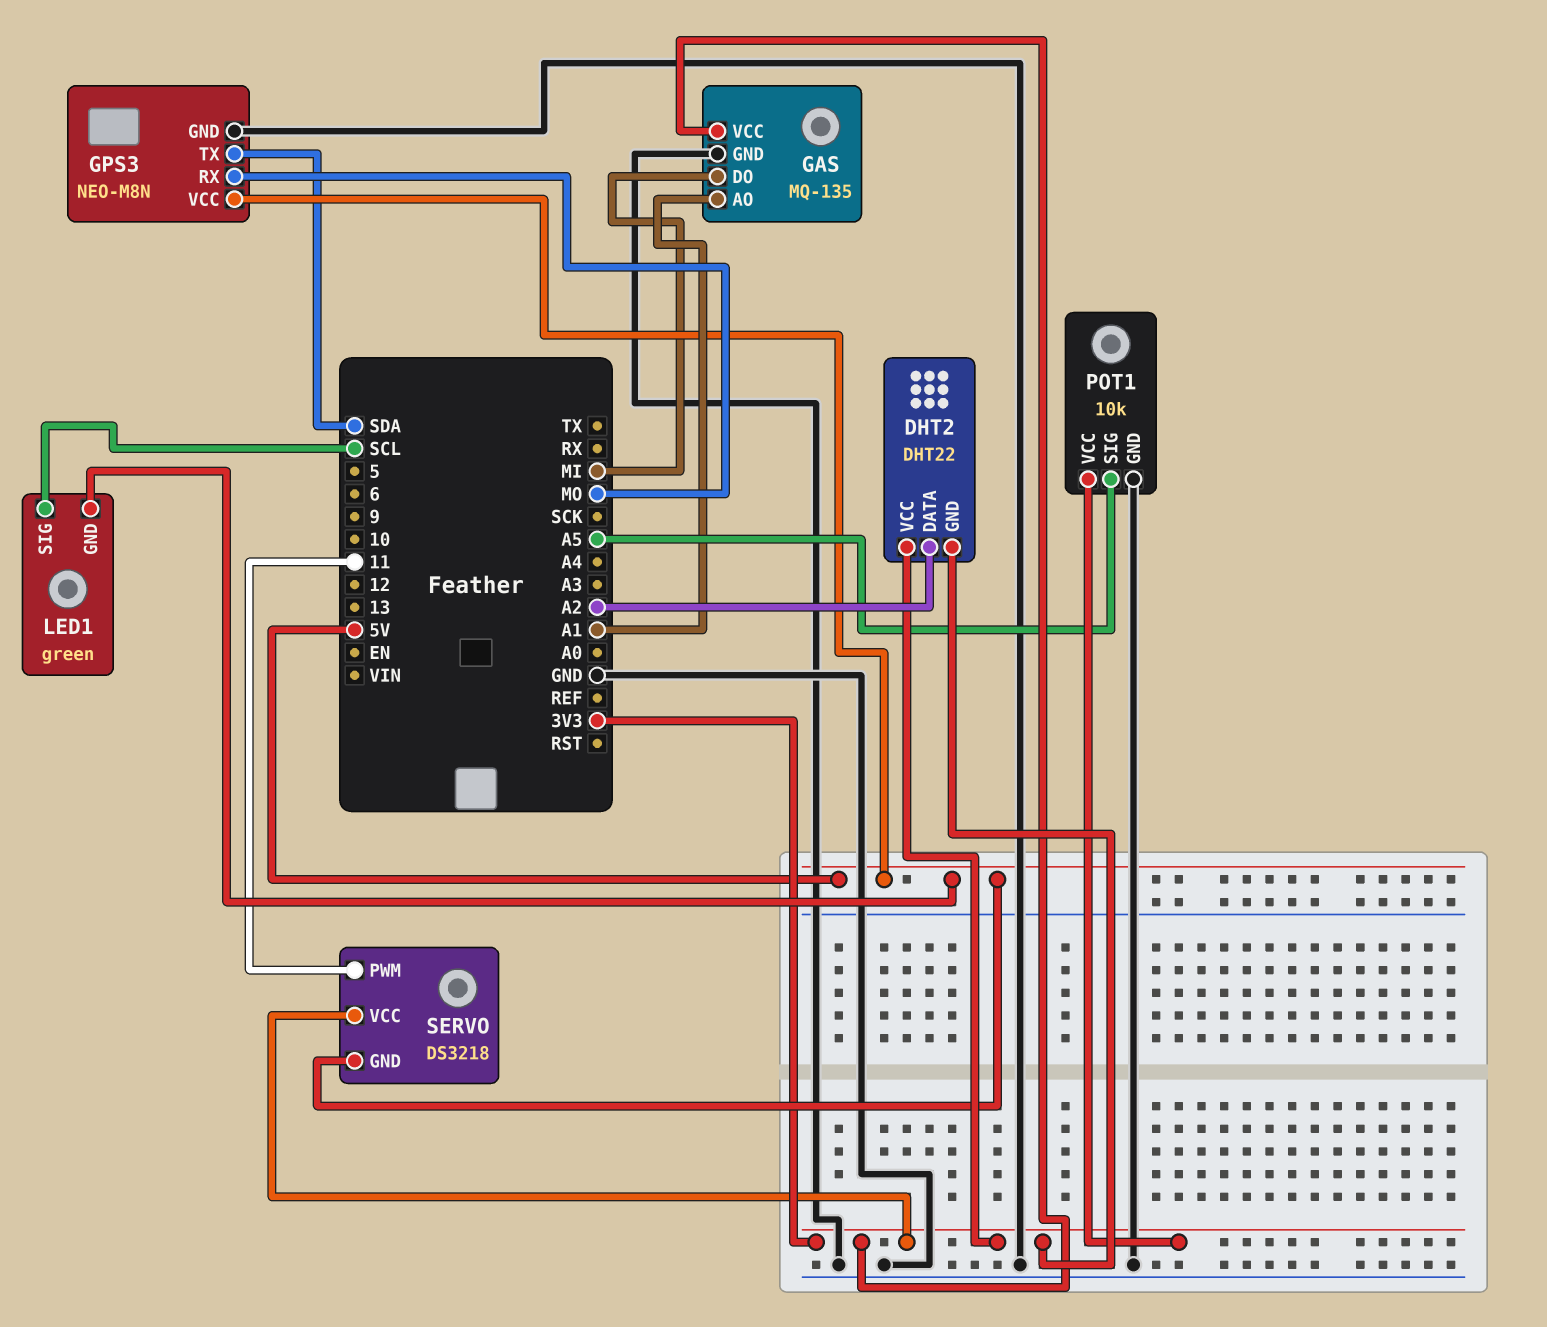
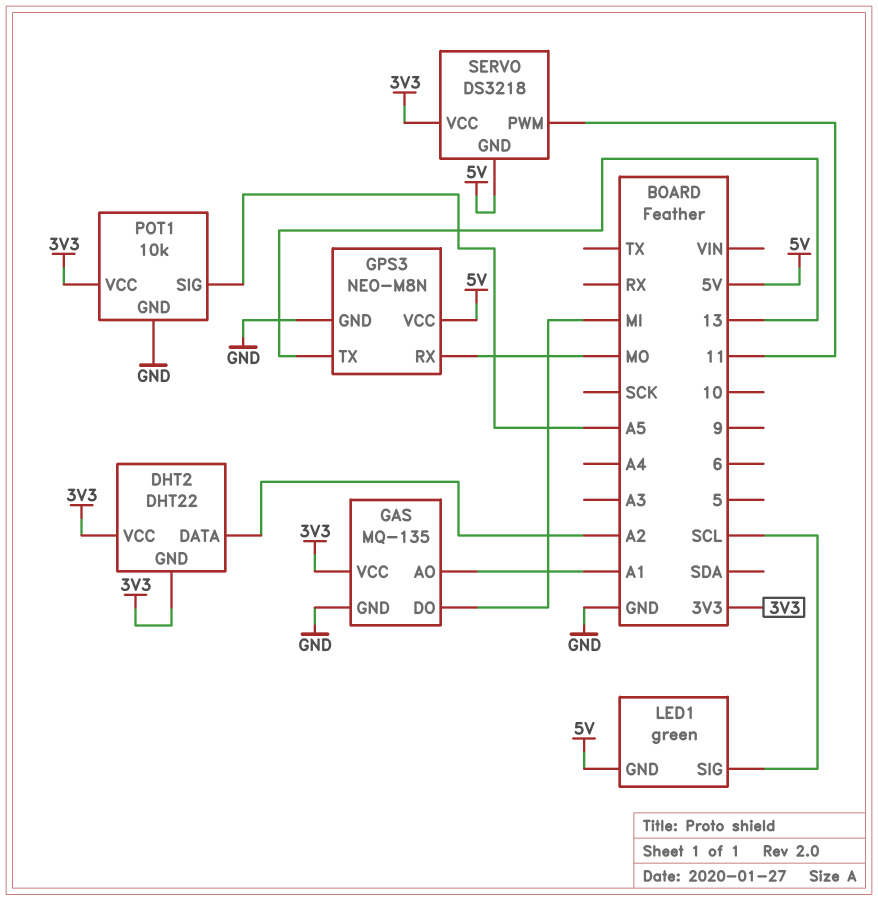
GPS3 pin TX: SDA -> 13

